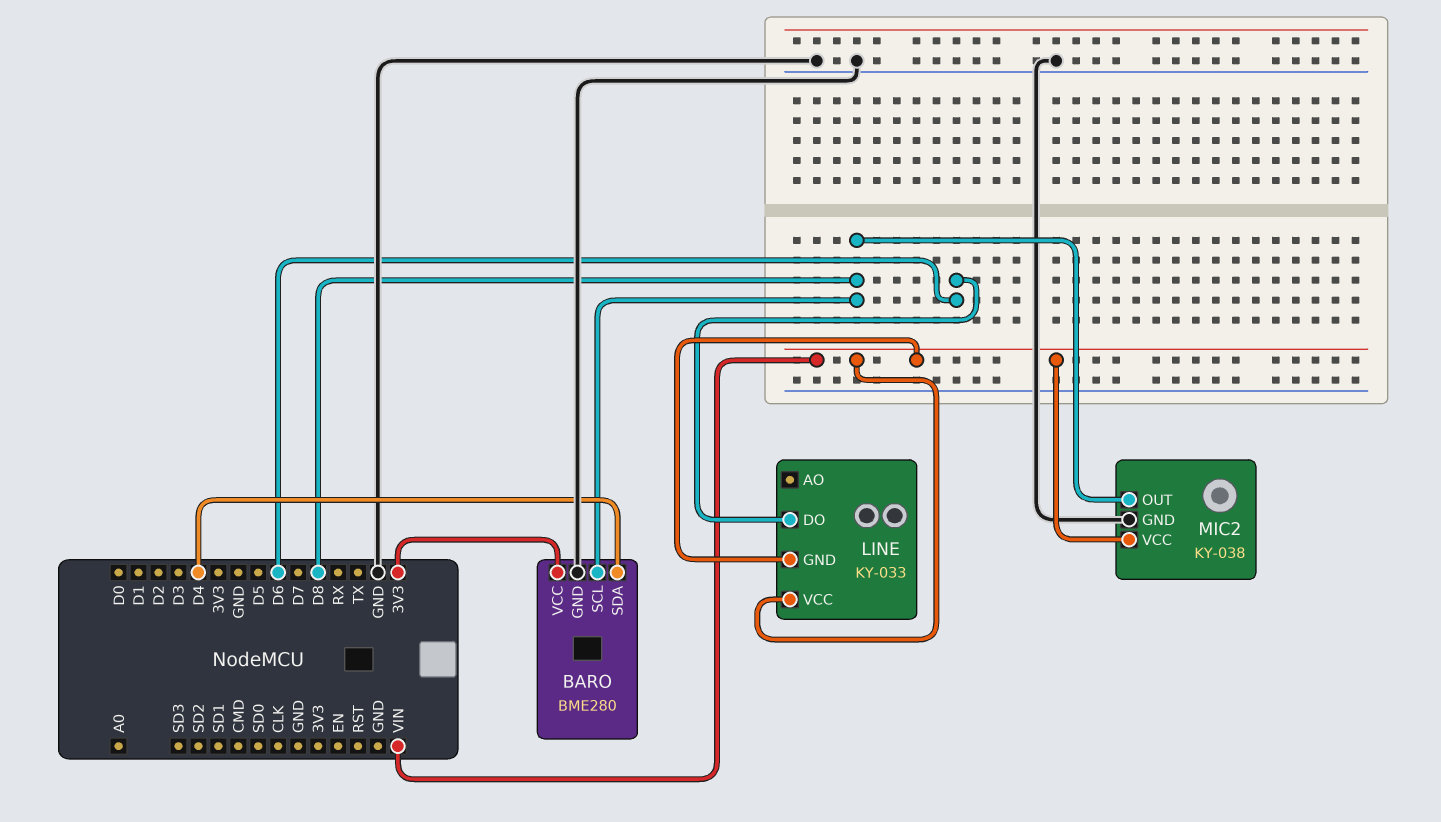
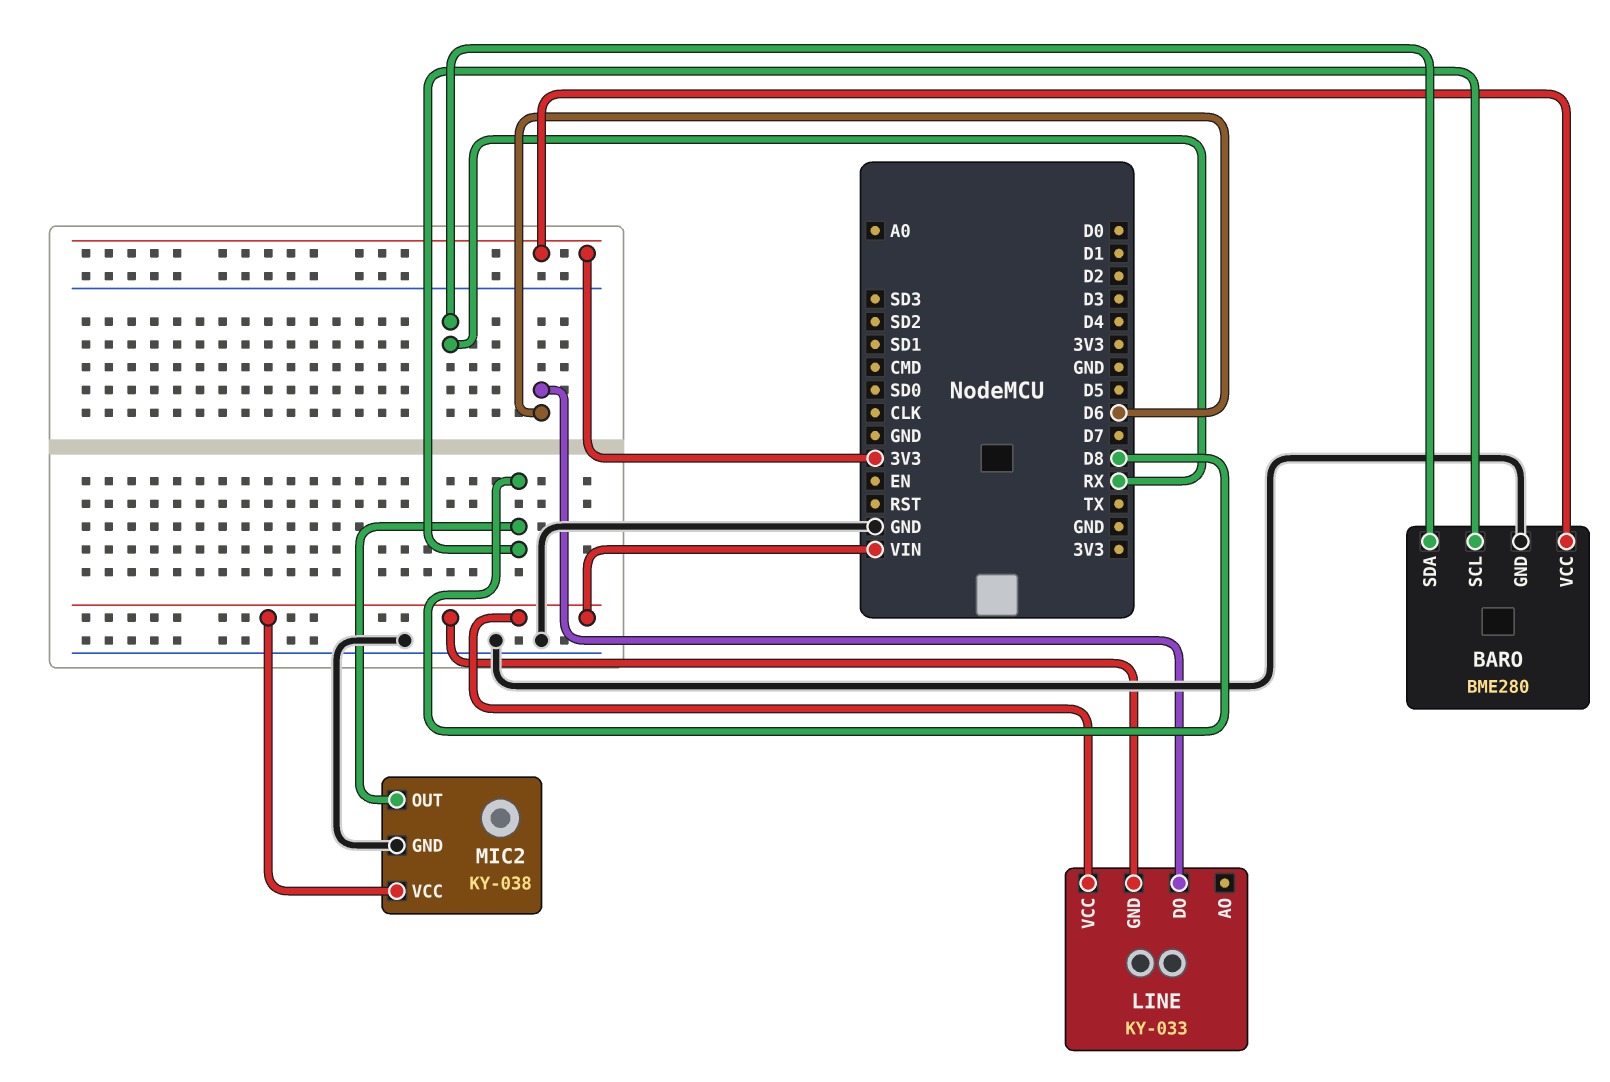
BARO pin SDA: D4 -> RX

